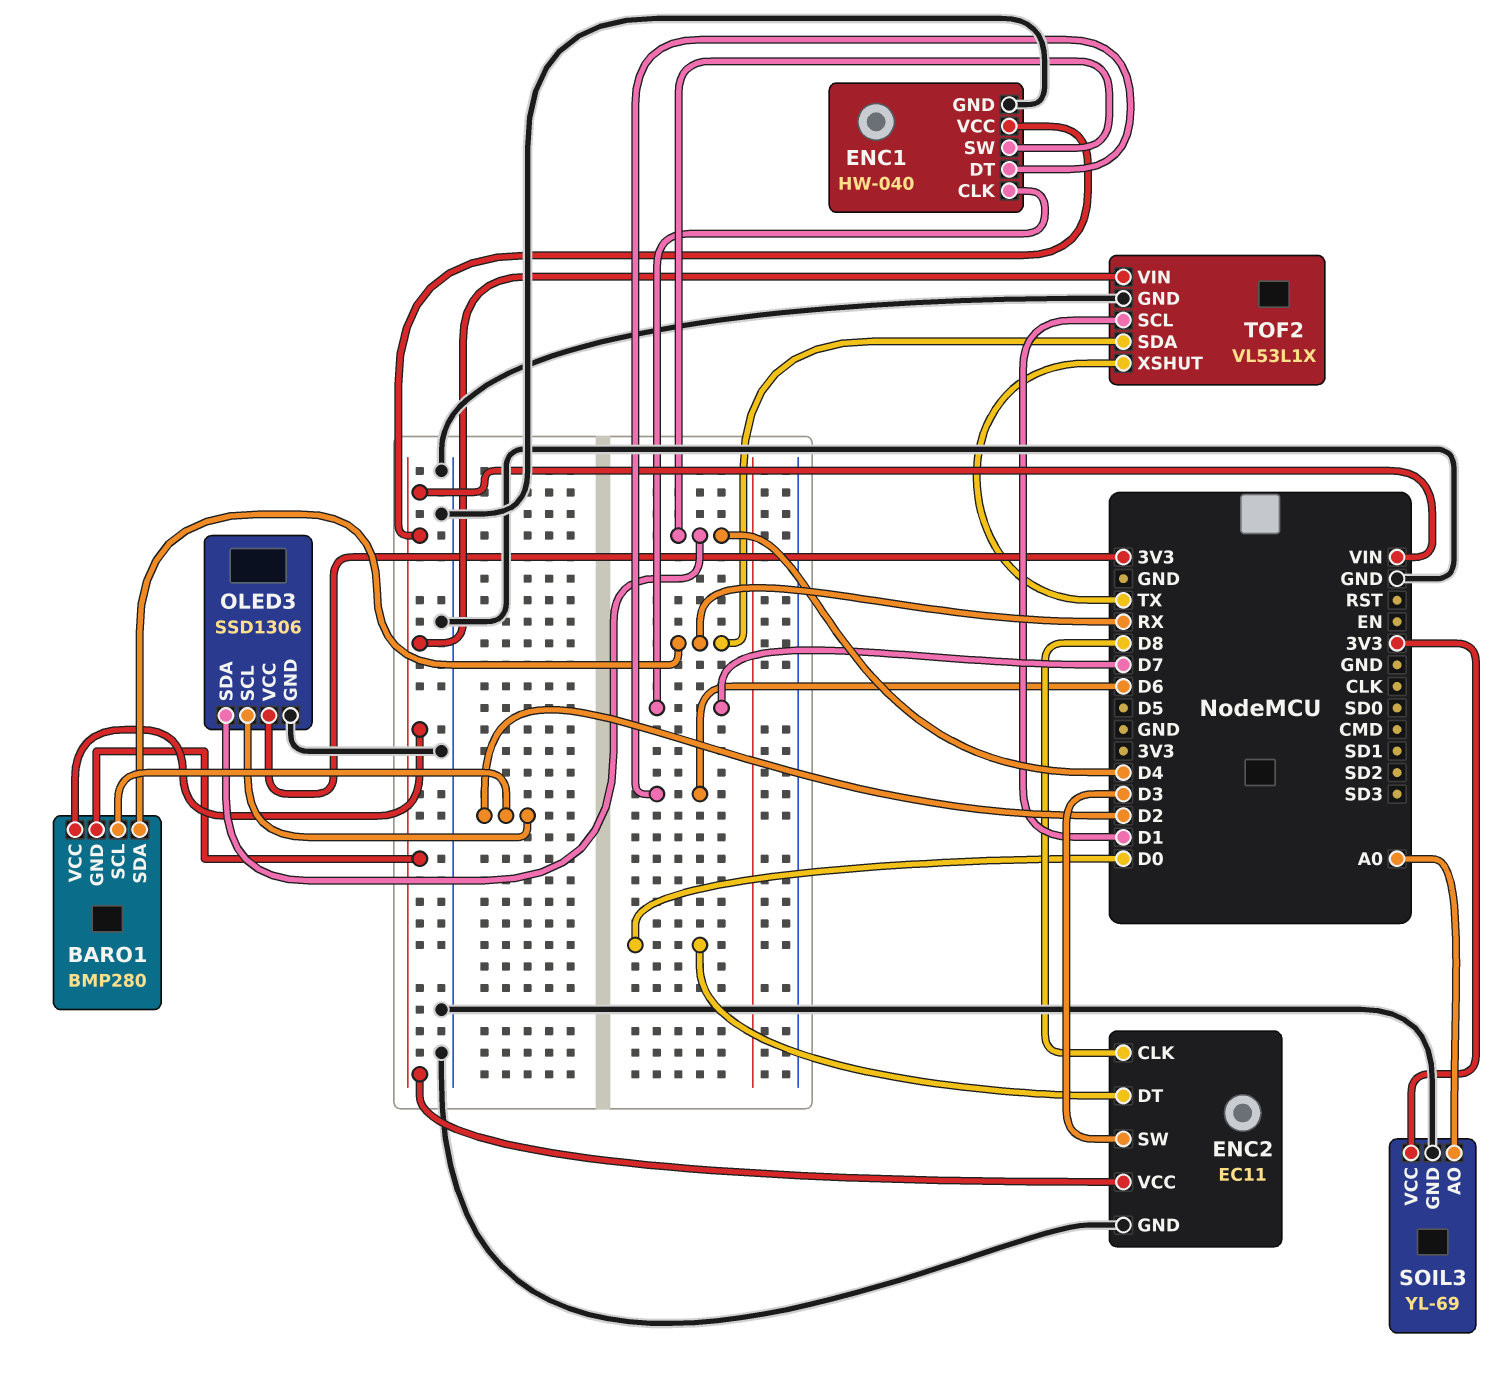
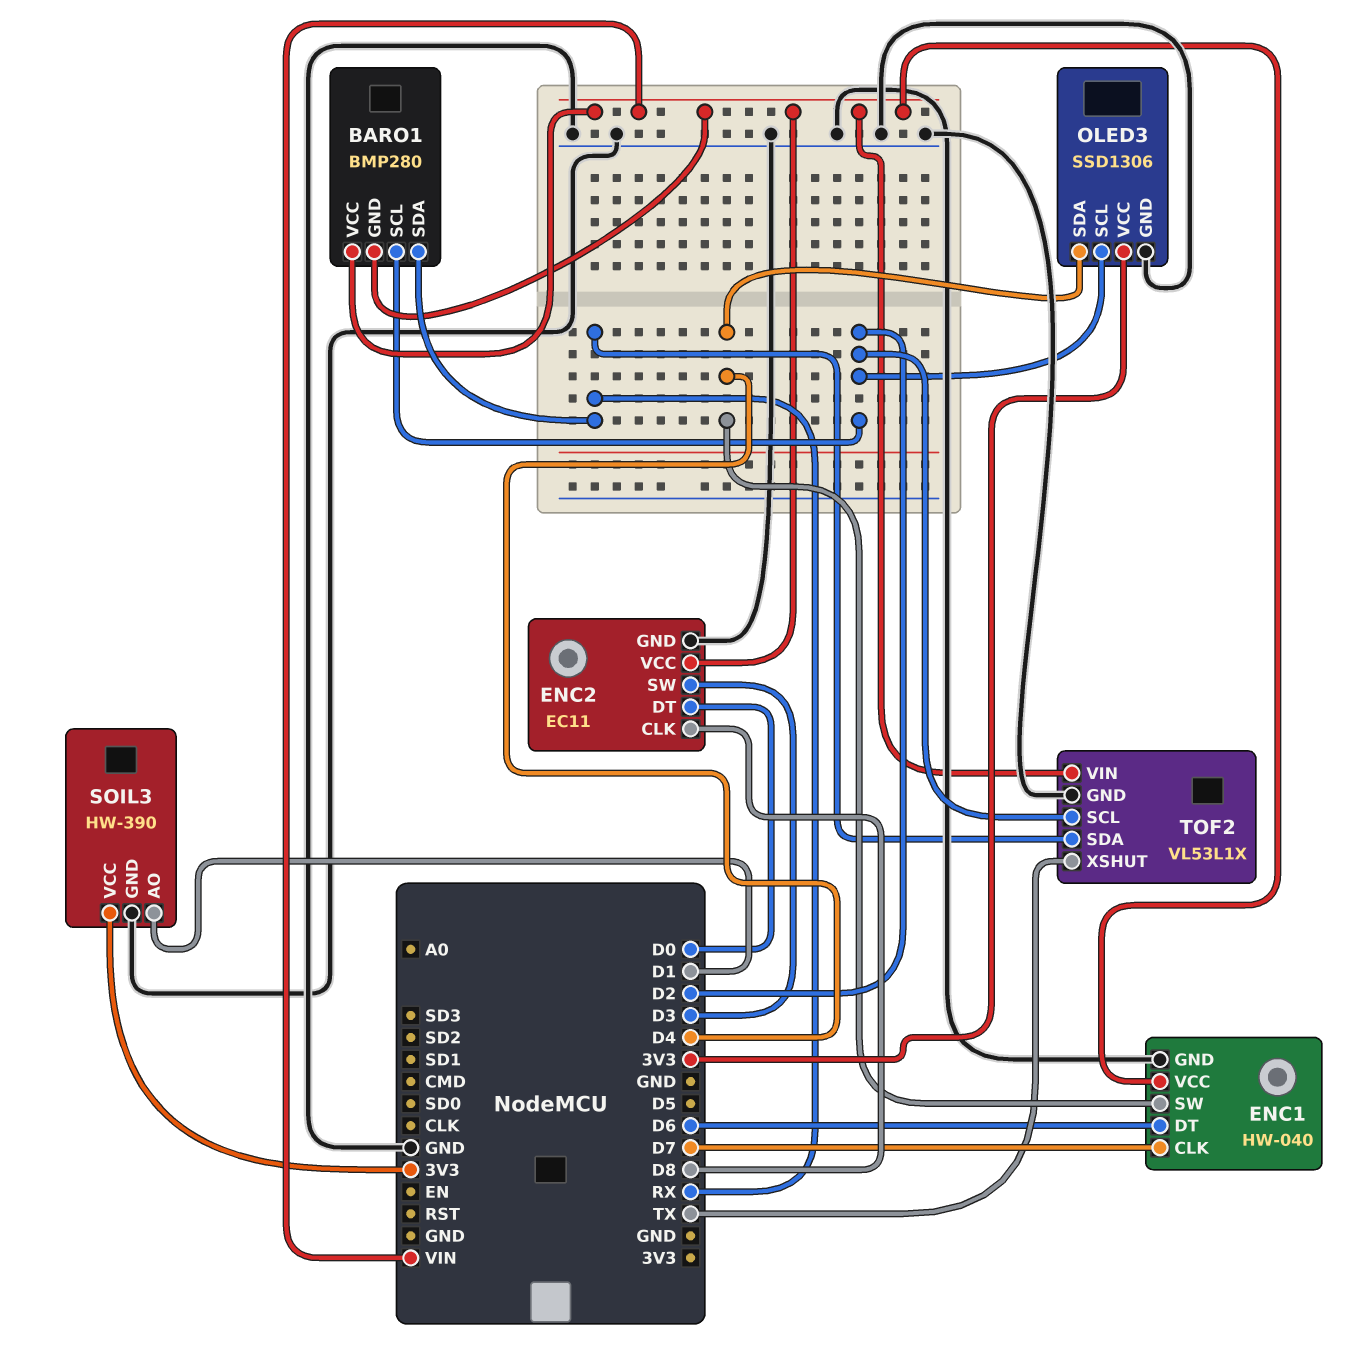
SOIL3: YL-69 -> HW-390
SOIL3 pin AO: A0 -> D1
TOF2 pin SCL: D1 -> D2

